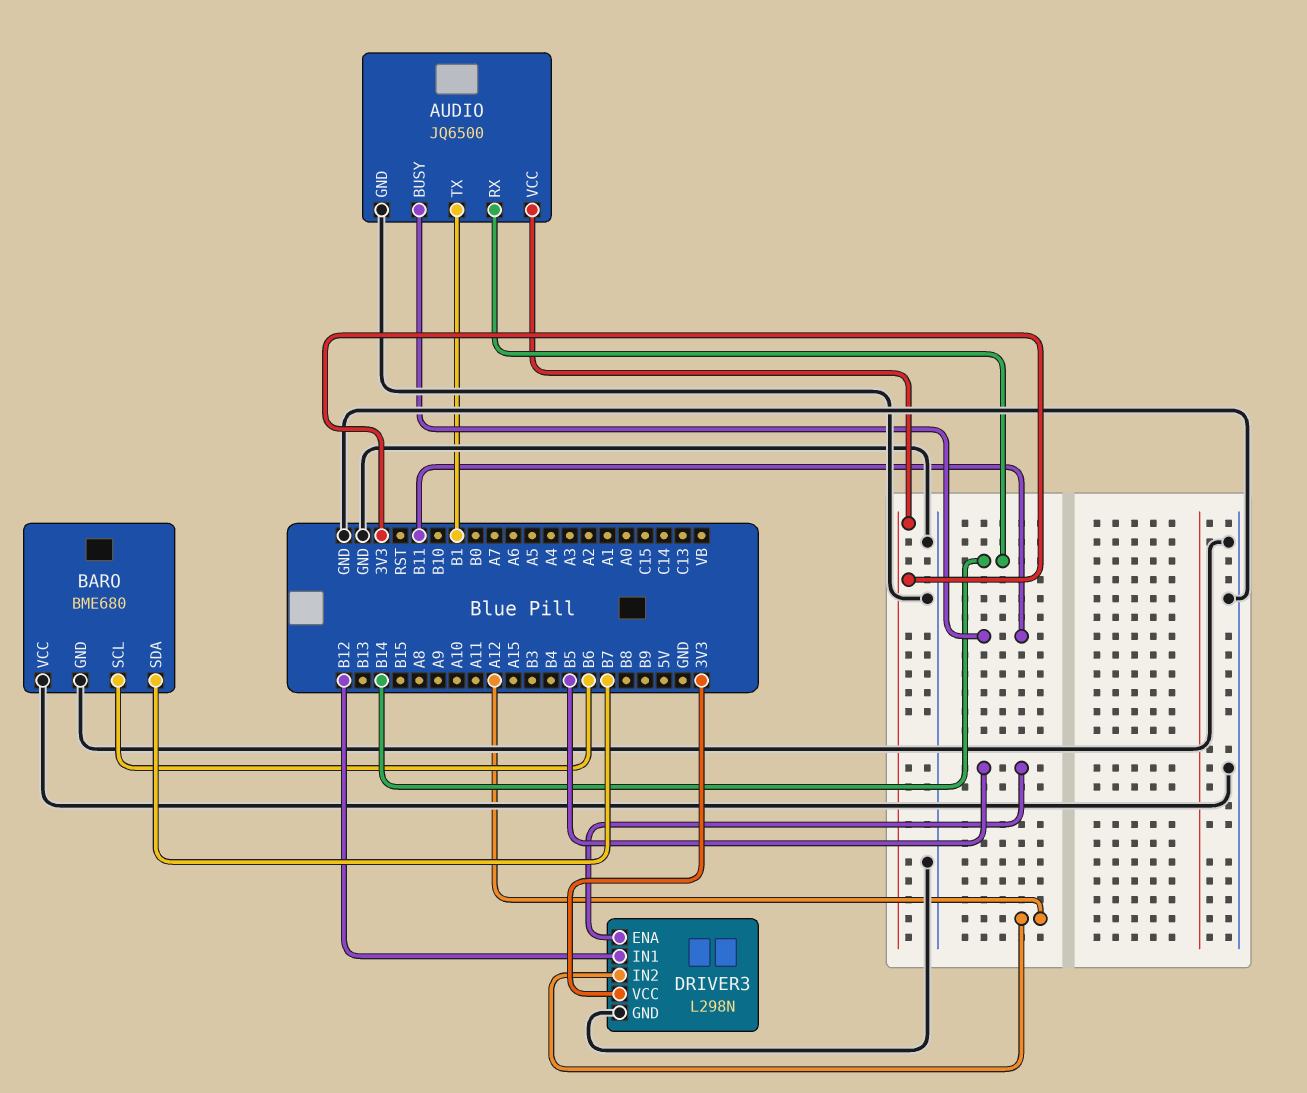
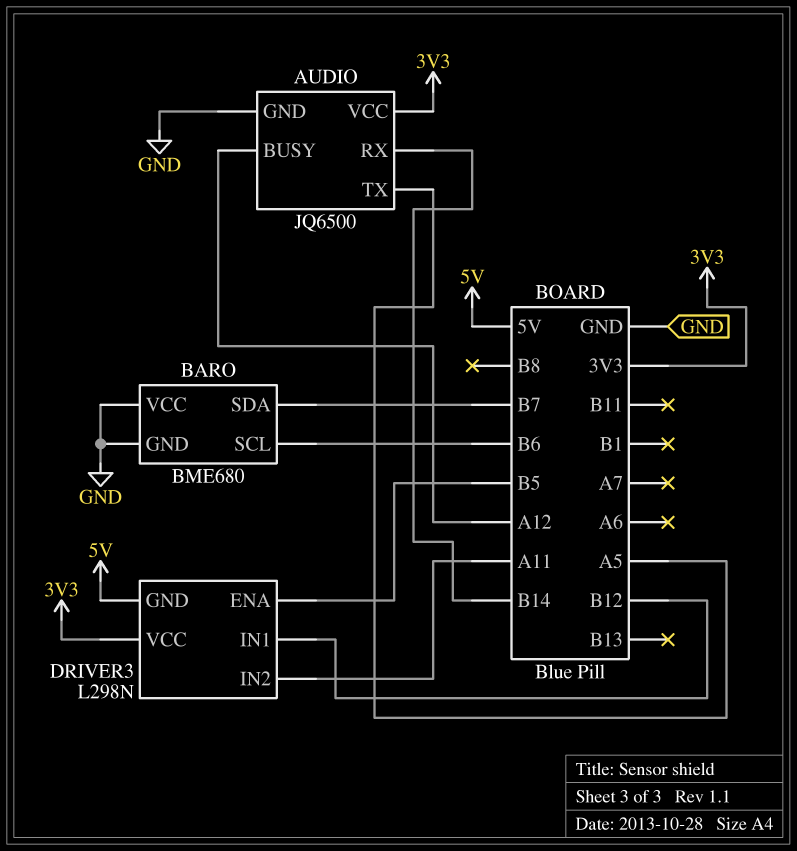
AUDIO pin BUSY: B11 -> A12
AUDIO pin TX: B1 -> A5
DRIVER3 pin GND: GND -> 5V
DRIVER3 pin IN2: A12 -> A11

